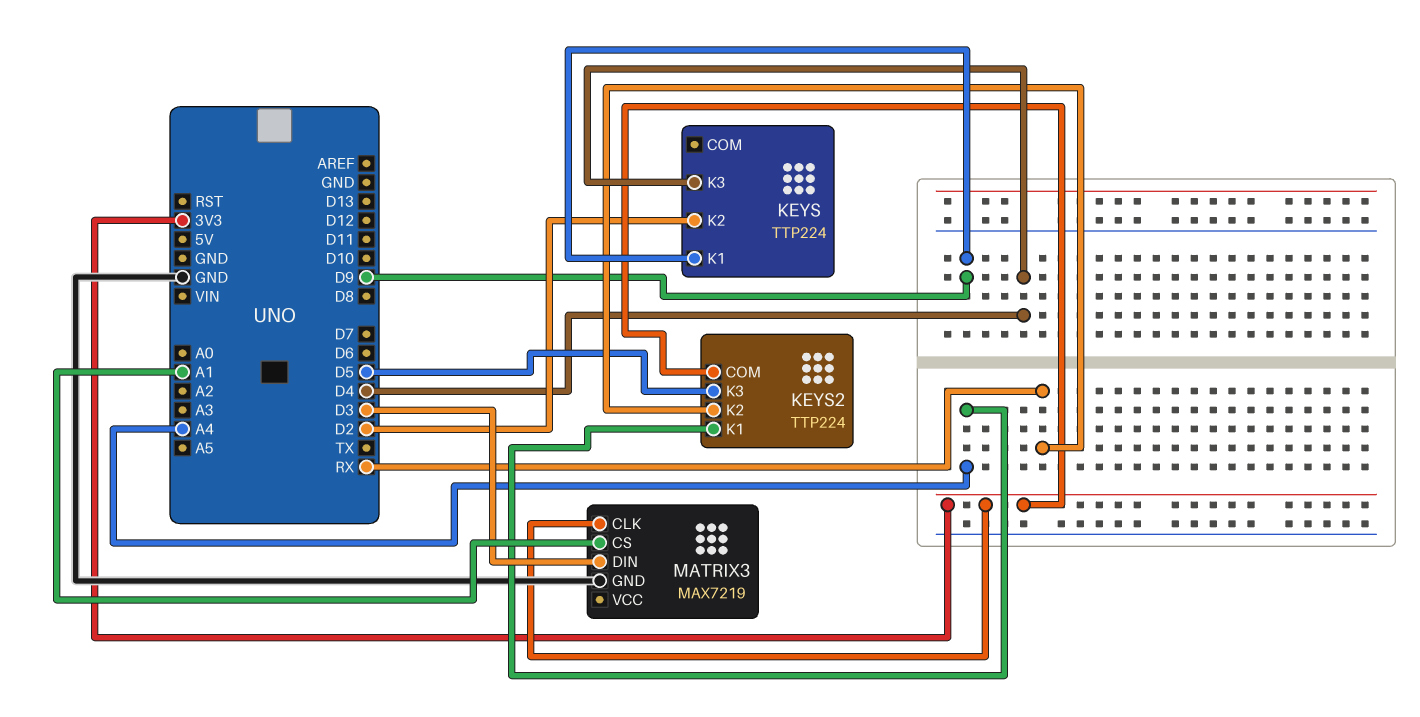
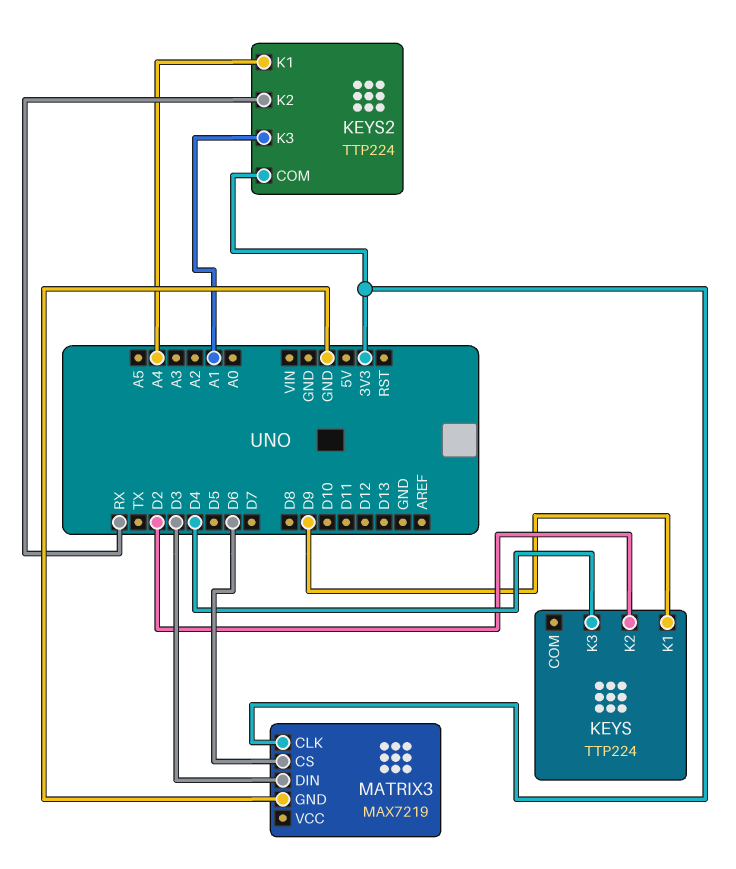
KEYS2 pin K3: D5 -> A1
MATRIX3 pin CS: A1 -> D6

